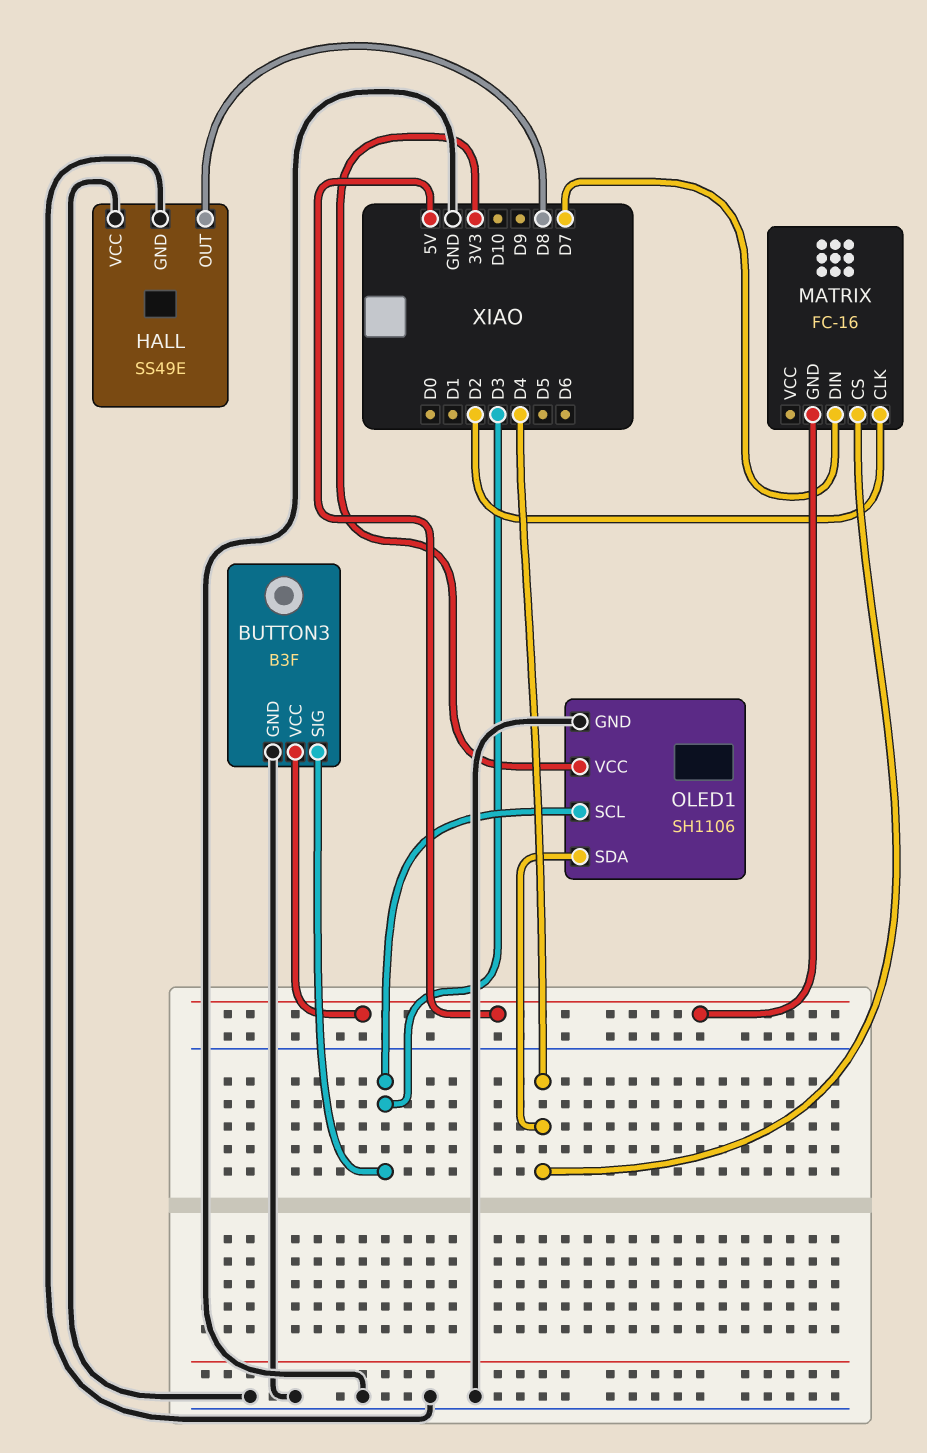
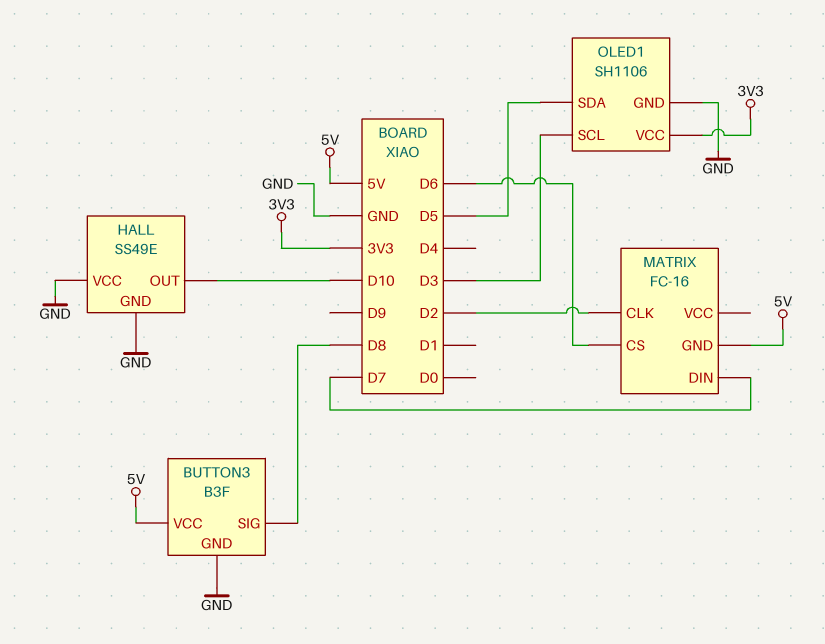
BUTTON3 pin SIG: D3 -> D8
HALL pin OUT: D8 -> D10
MATRIX pin CS: D4 -> D6
OLED1 pin SDA: D4 -> D5

